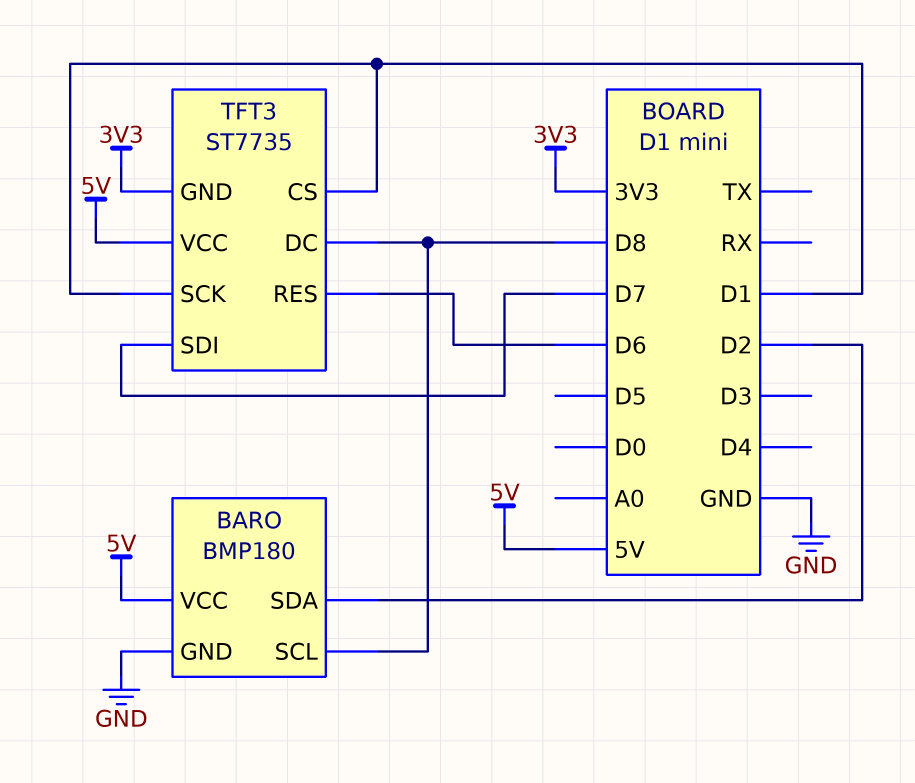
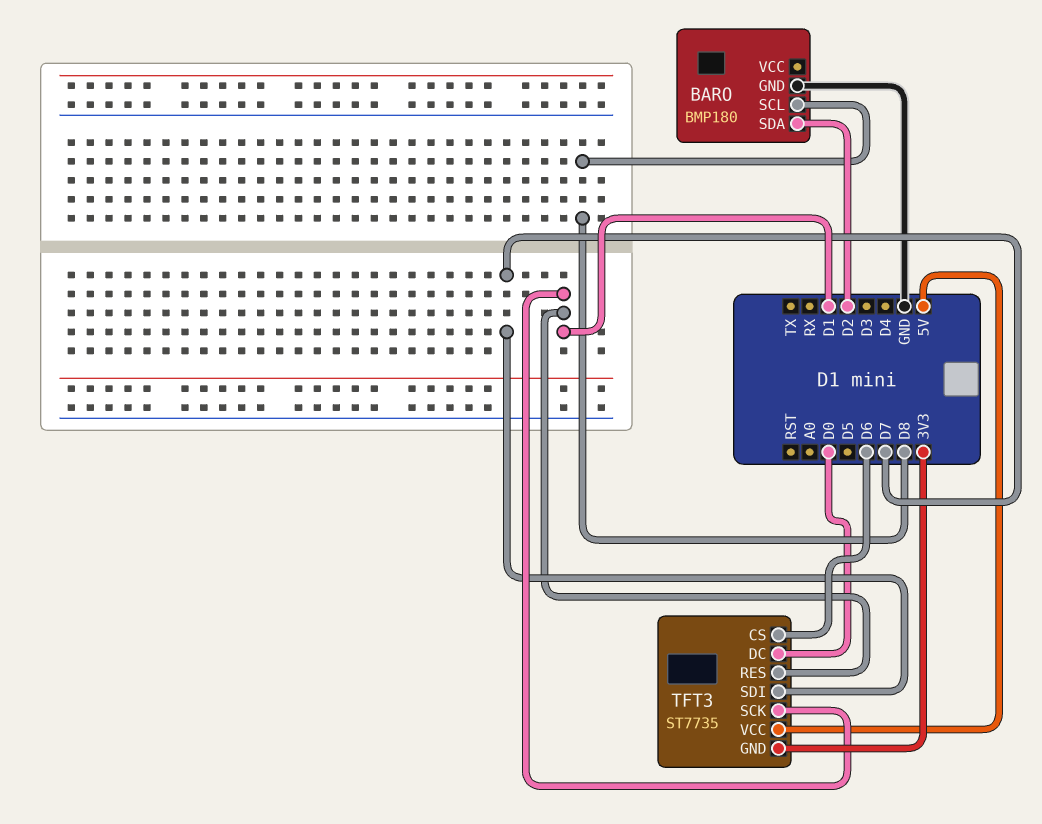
BARO pin VCC: 5V -> none
TFT3 pin CS: D1 -> D6
TFT3 pin DC: D8 -> D0
TFT3 pin RES: D6 -> D1

